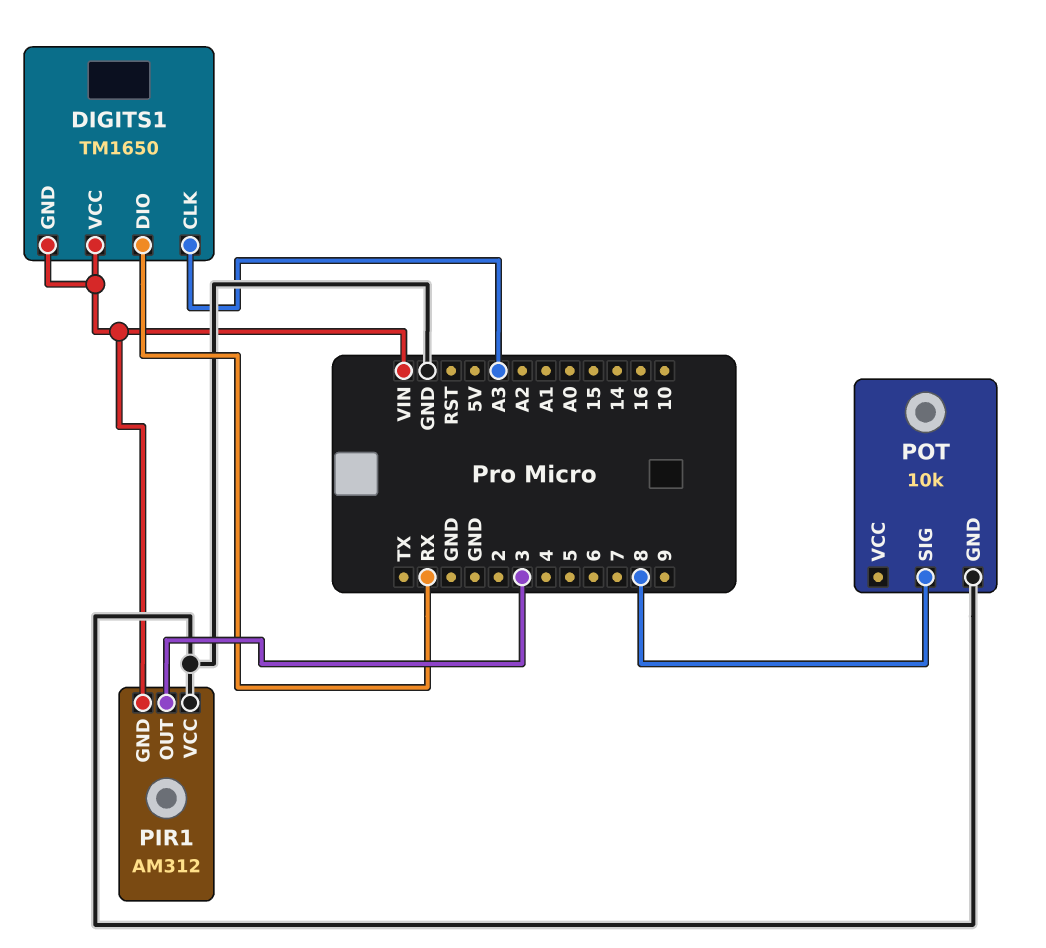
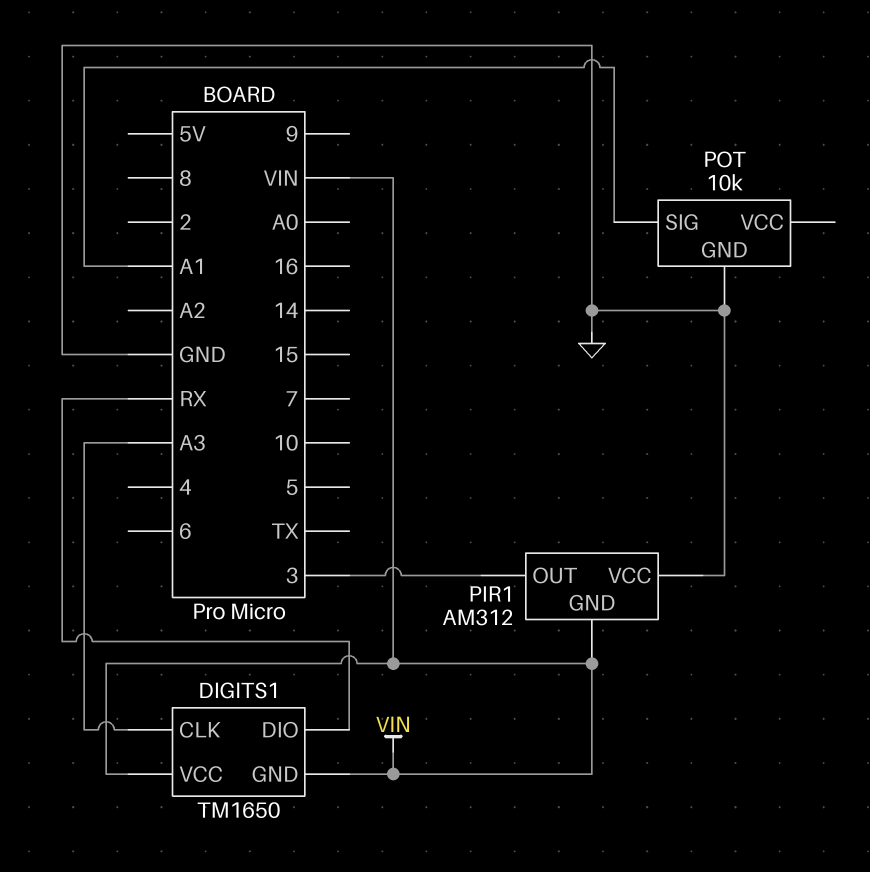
POT pin SIG: 8 -> A1

